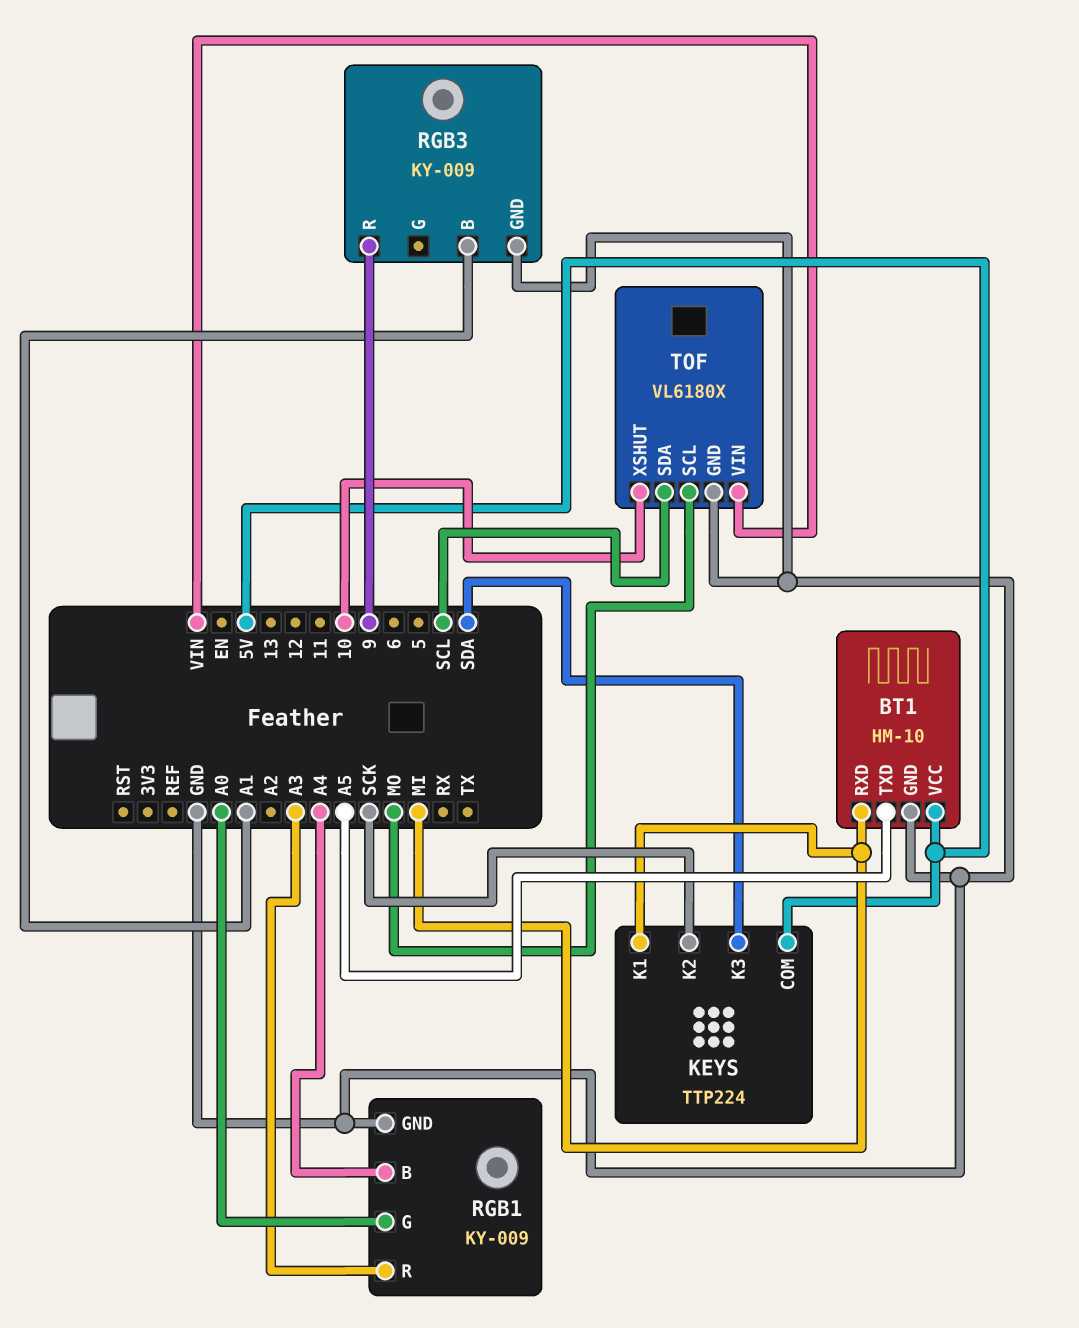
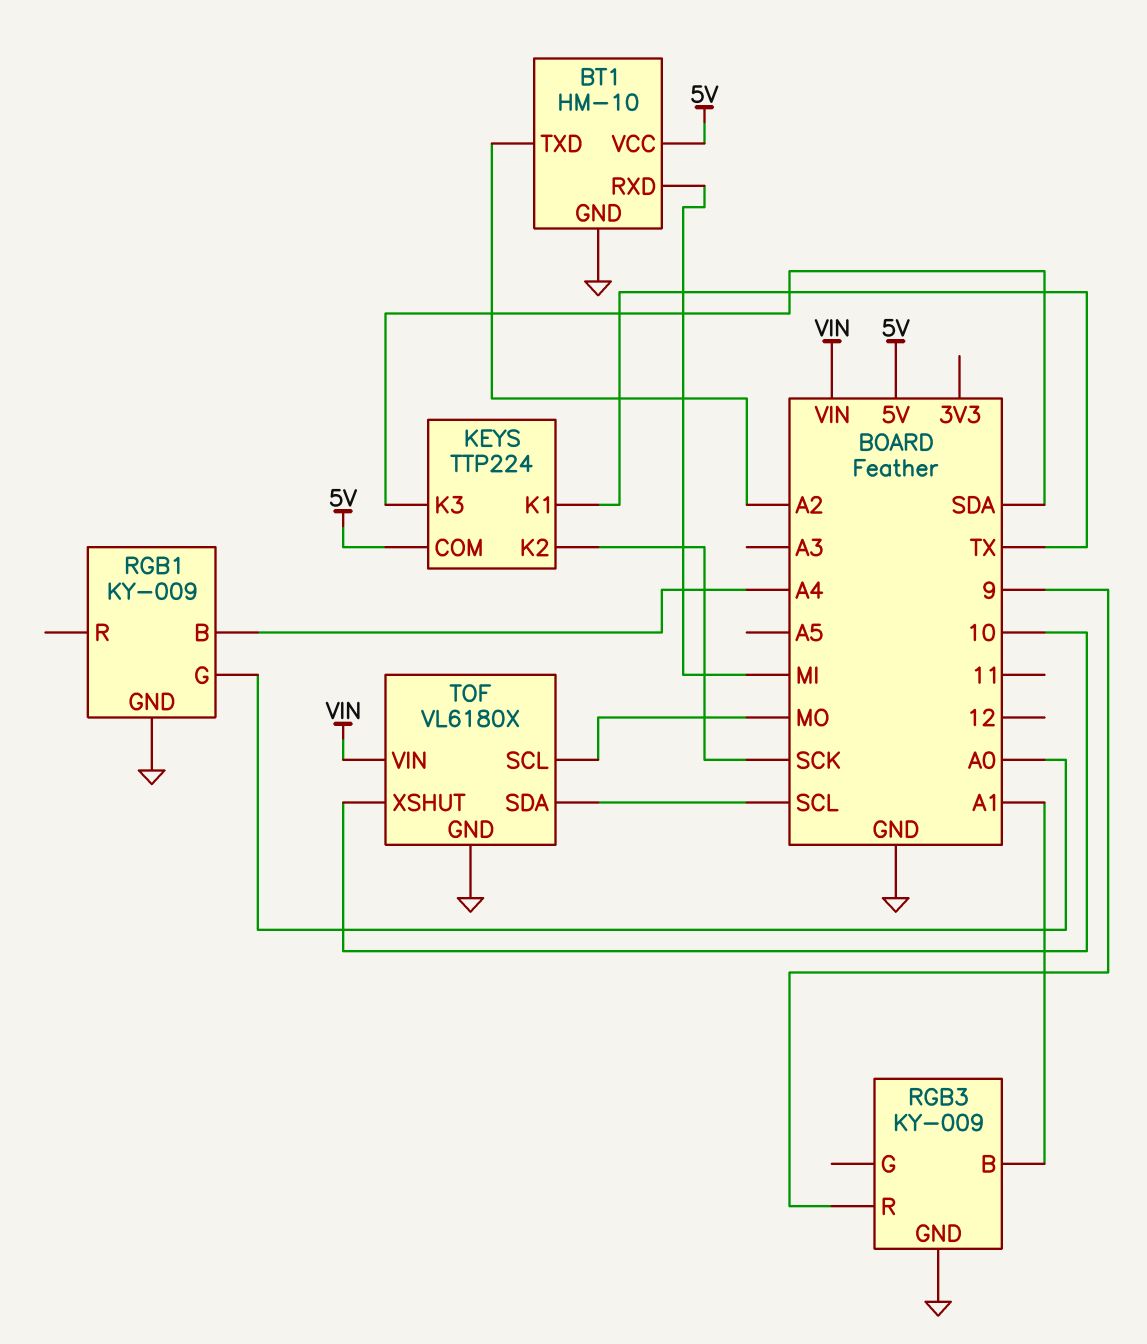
BT1 pin TXD: A5 -> A2
KEYS pin K1: MI -> TX
RGB1 pin R: A3 -> none

